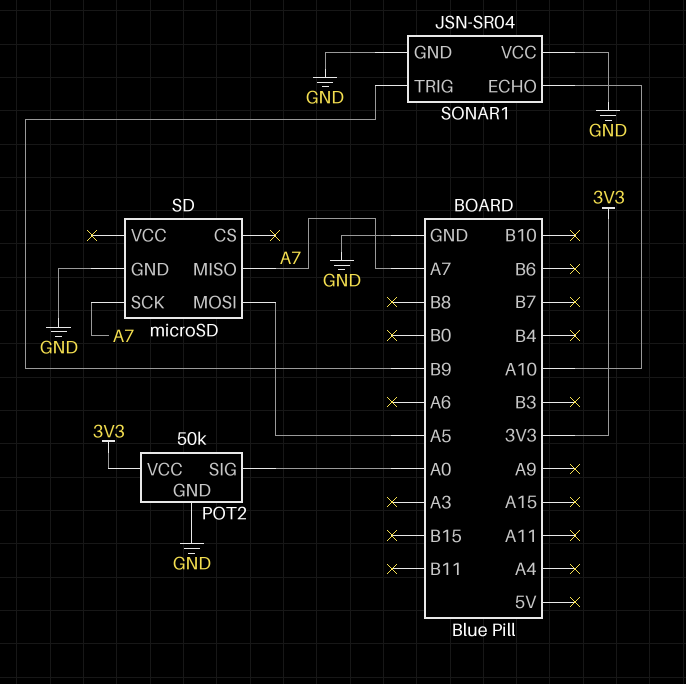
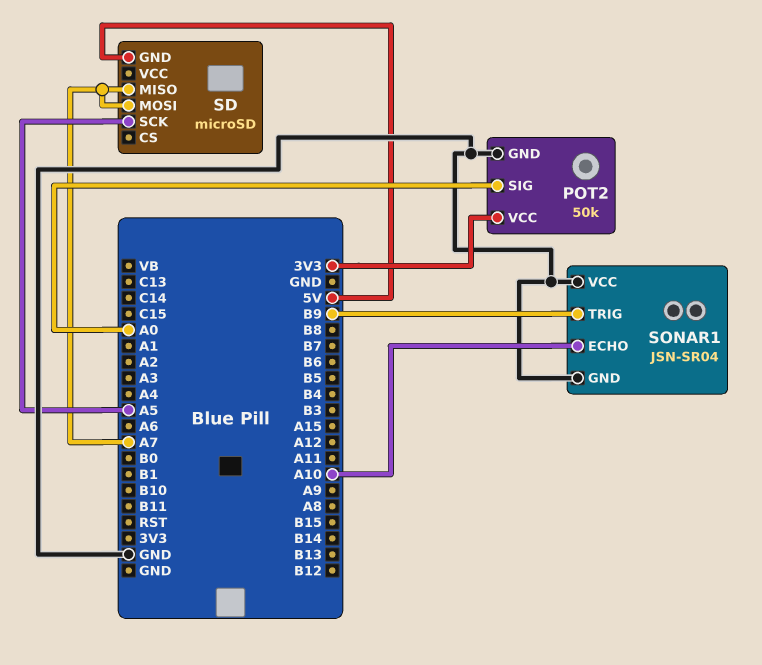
SD pin GND: GND -> 5V
SD pin MOSI: A5 -> A7
SD pin SCK: A7 -> A5

